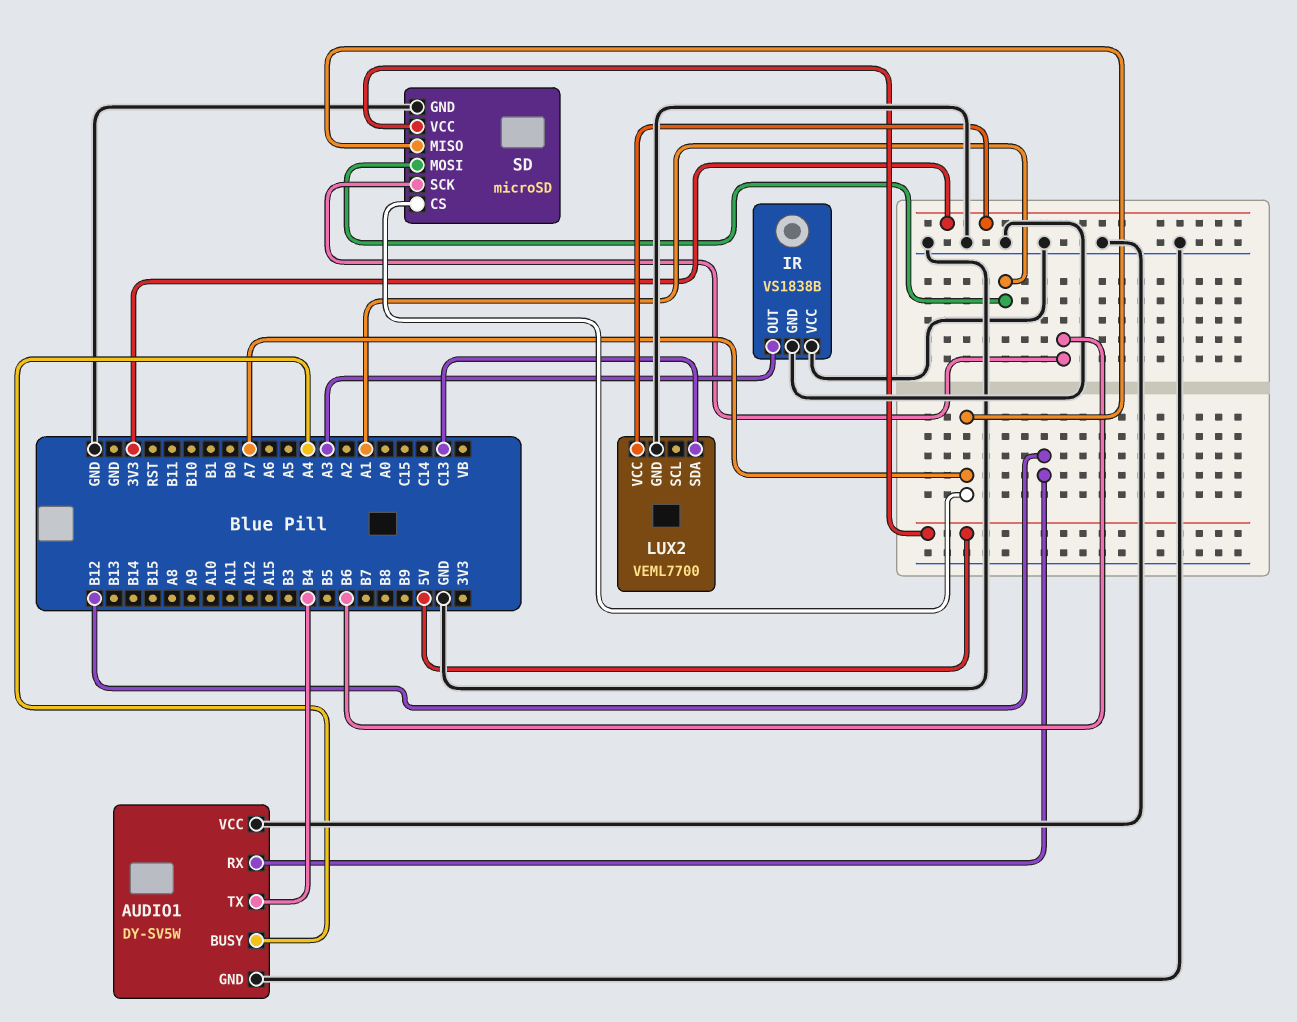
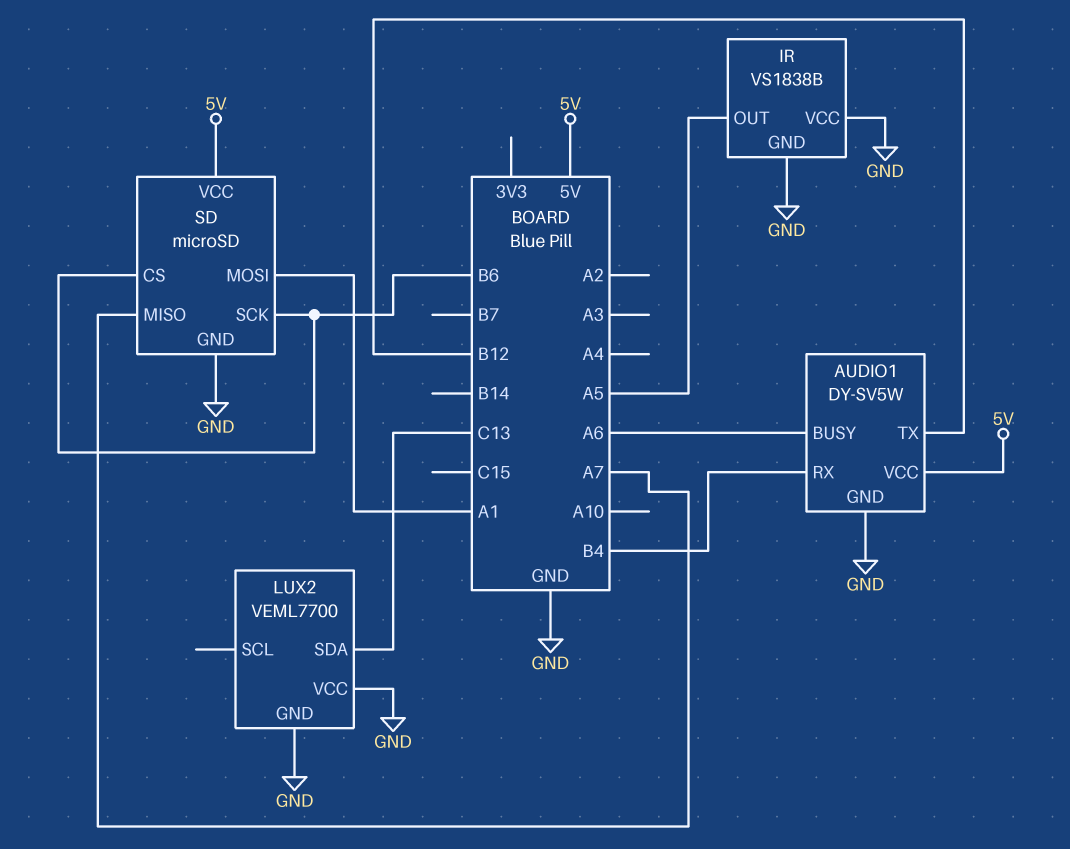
AUDIO1 pin BUSY: A4 -> A6
AUDIO1 pin RX: B12 -> B4
AUDIO1 pin TX: B4 -> B12
AUDIO1 pin VCC: GND -> 5V
IR pin OUT: A3 -> A5
LUX2 pin VCC: 3V3 -> GND
SD pin CS: A7 -> B6

